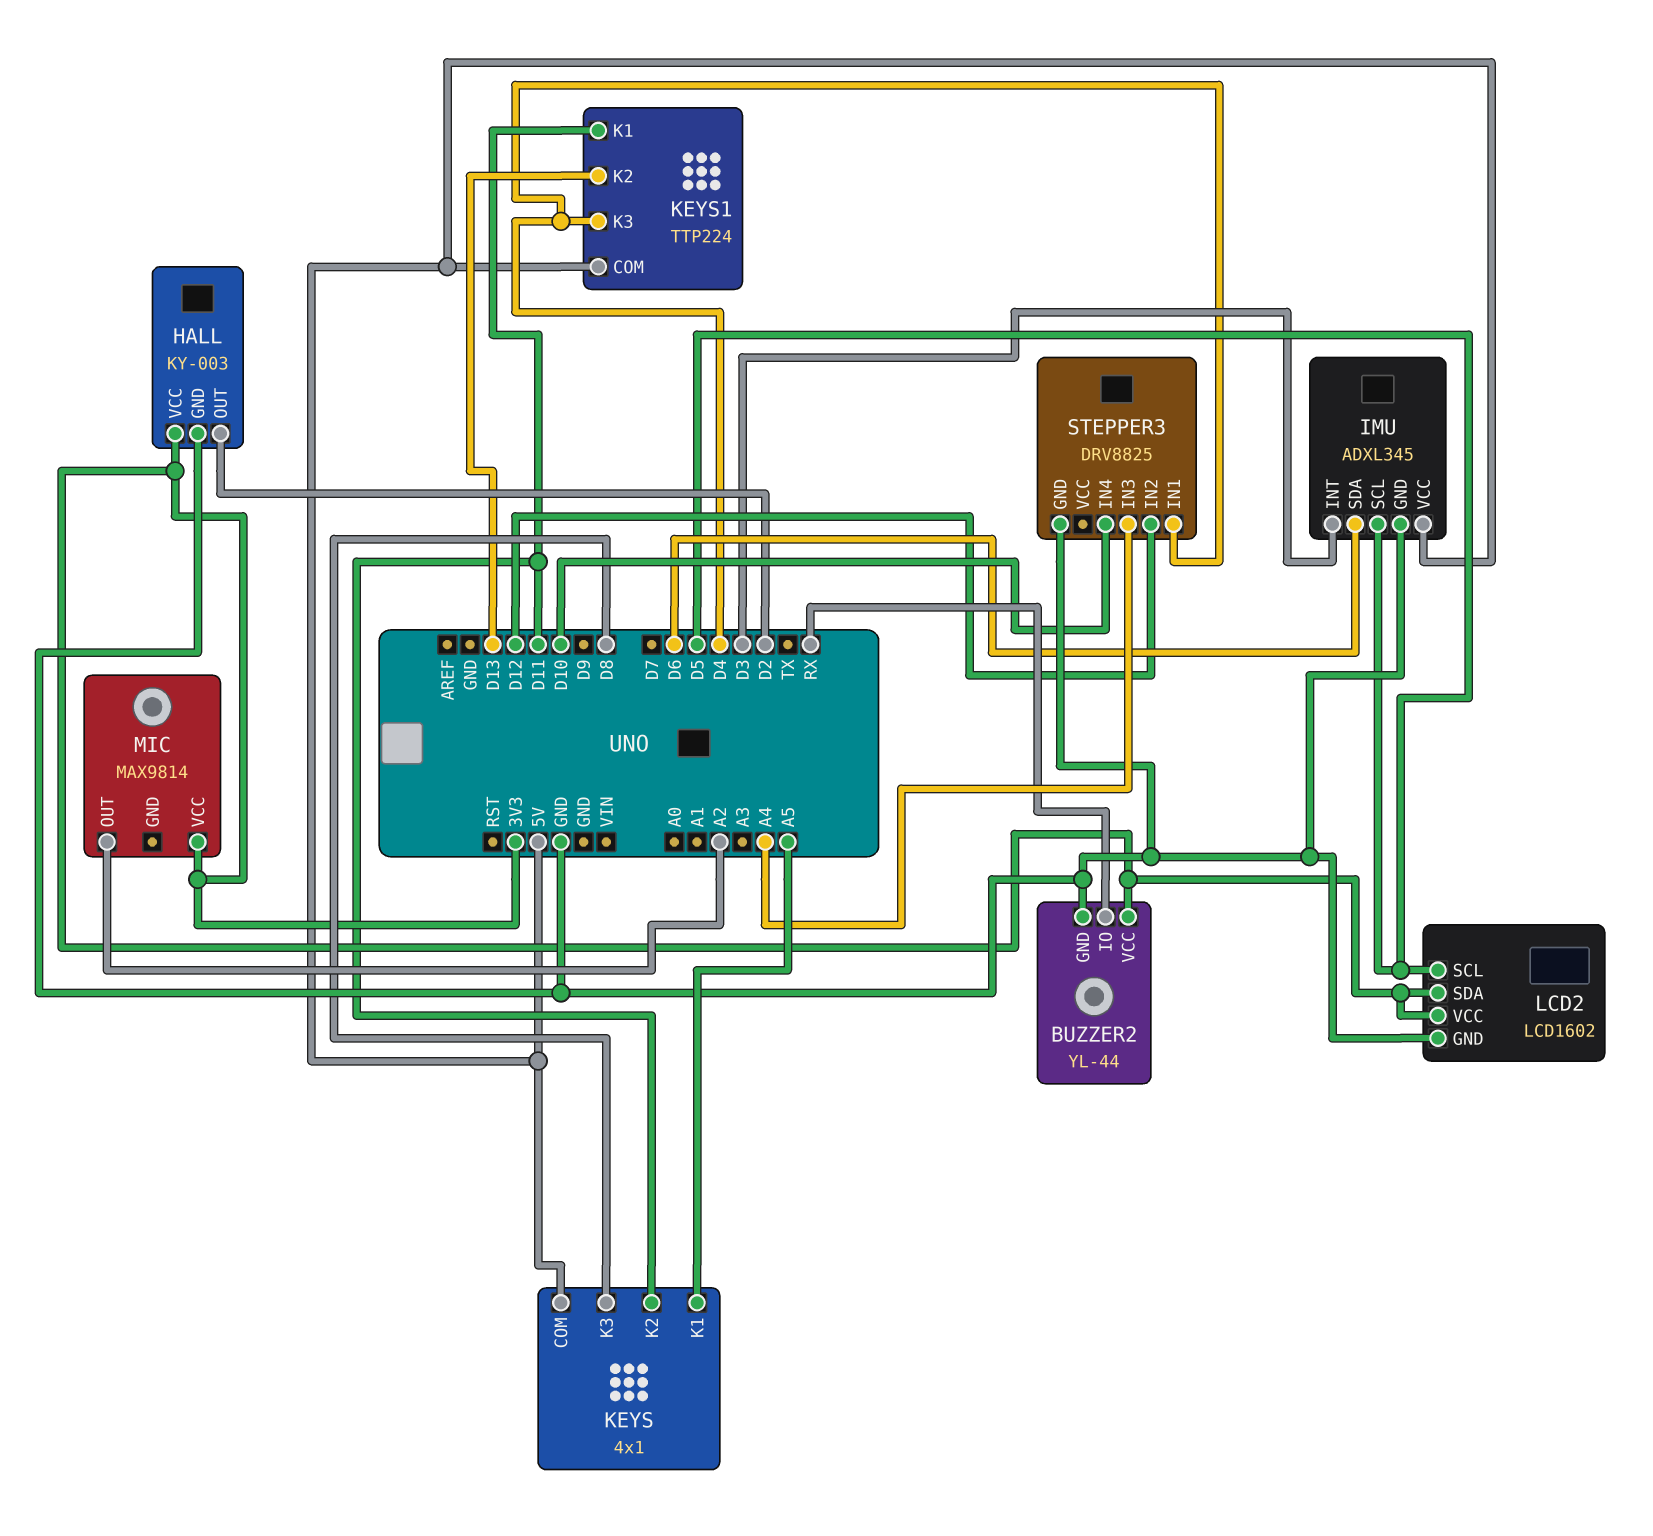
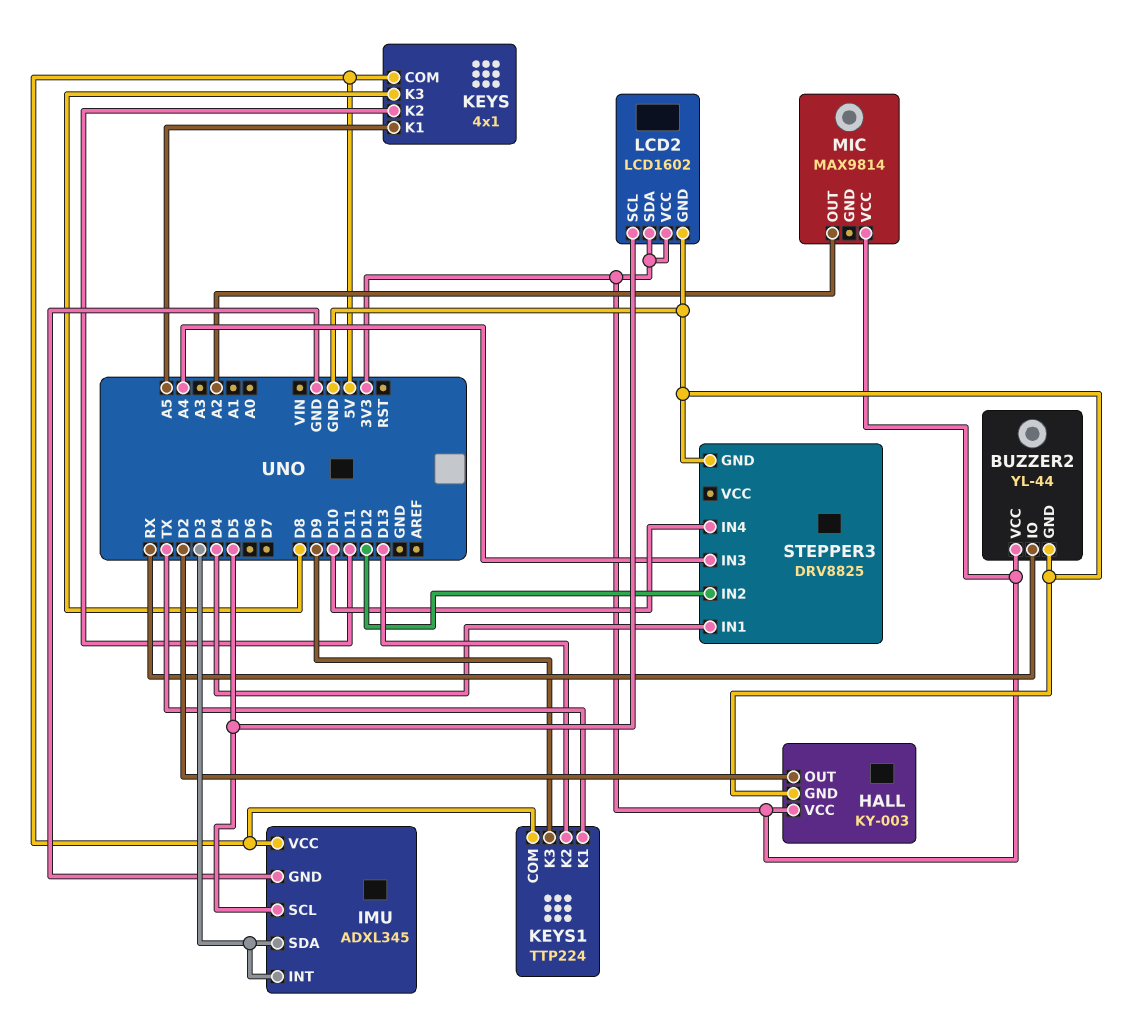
IMU pin SDA: D6 -> D3
KEYS1 pin K1: D11 -> TX
KEYS1 pin K3: D4 -> D9

